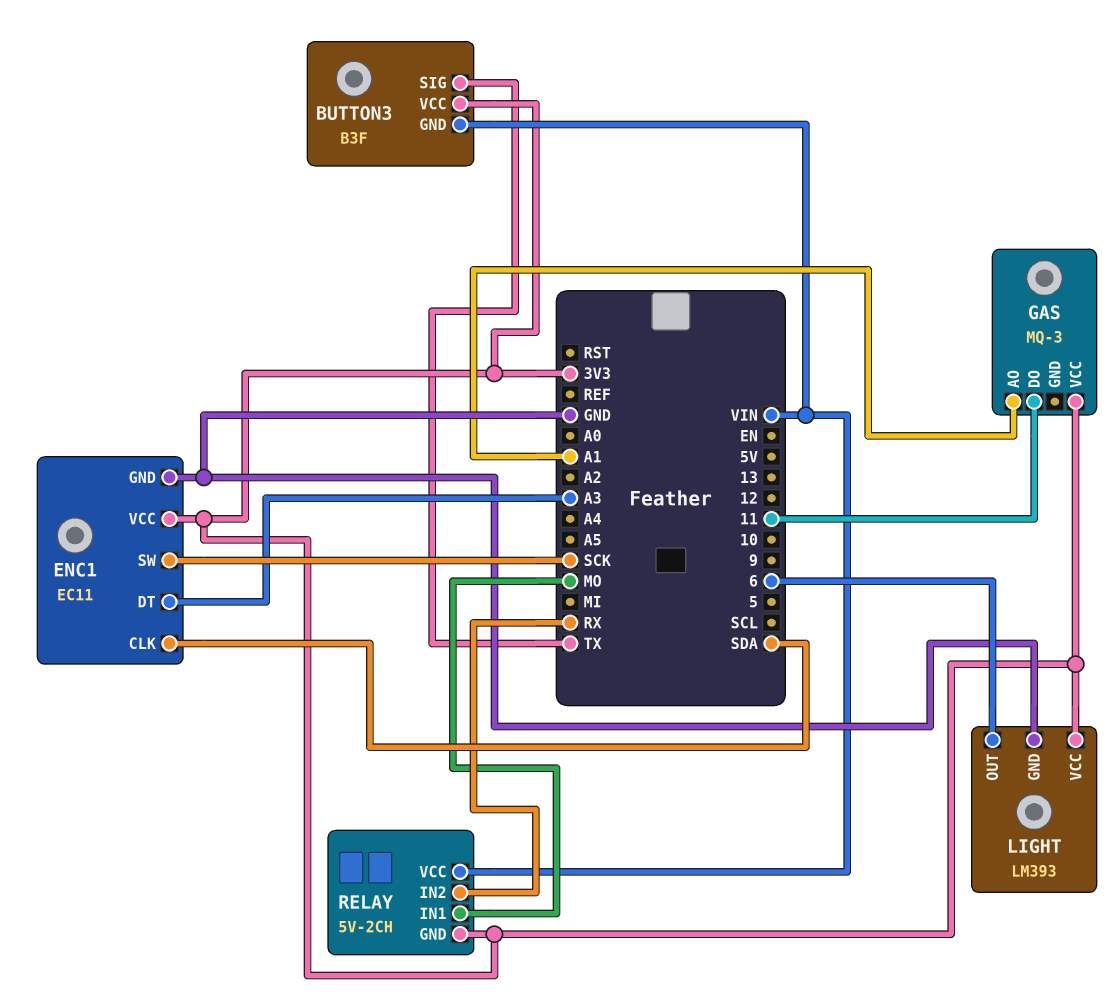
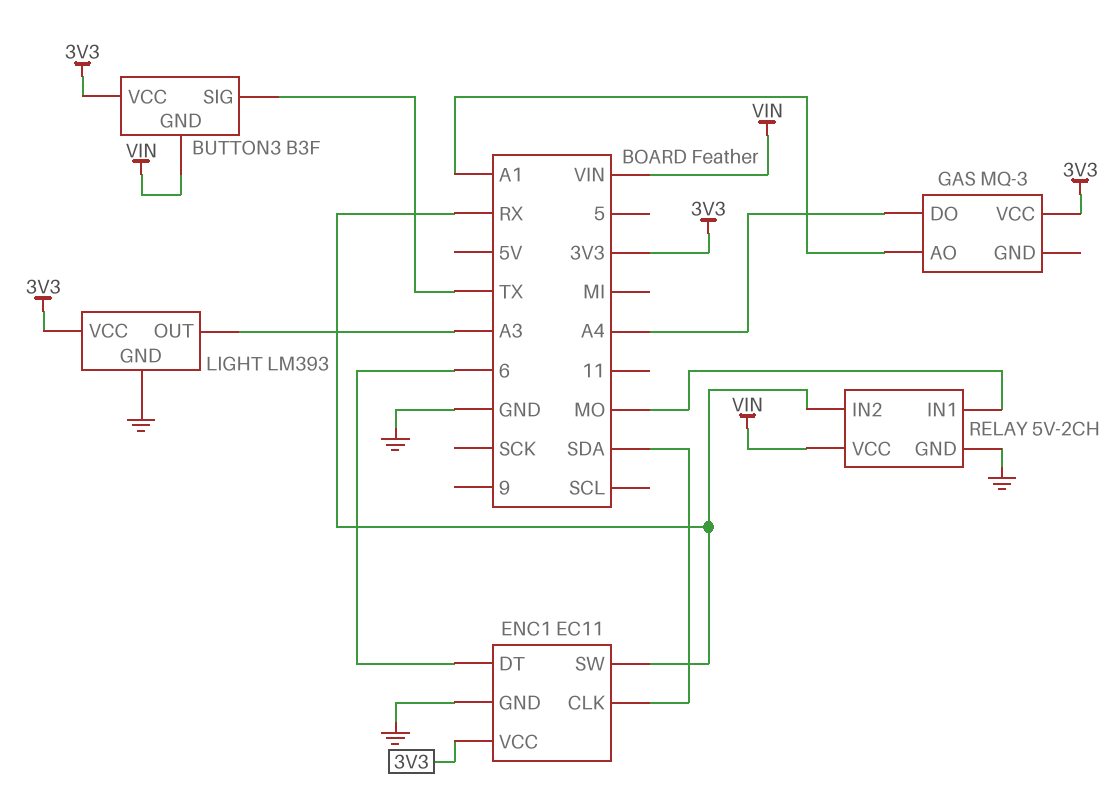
ENC1 pin DT: A3 -> 6
ENC1 pin SW: SCK -> RX
GAS pin DO: 11 -> A4
LIGHT pin OUT: 6 -> A3
RELAY pin GND: 3V3 -> GND

